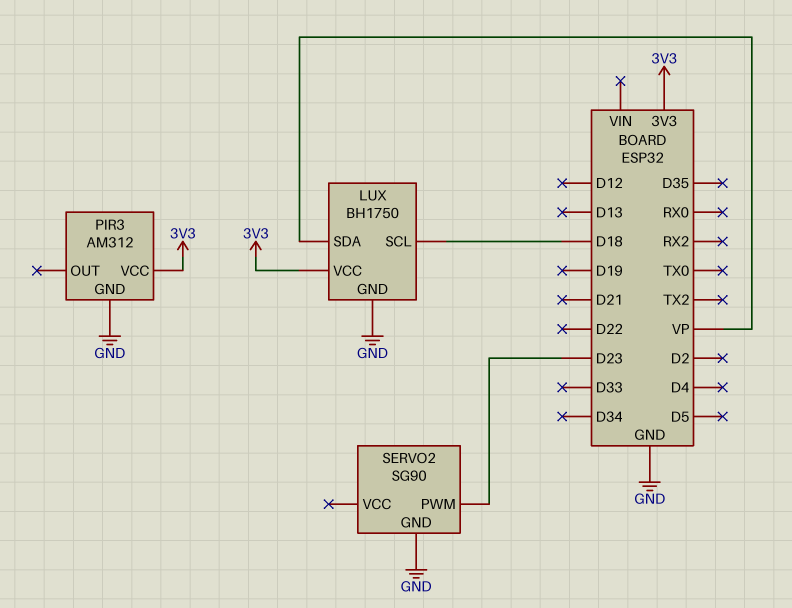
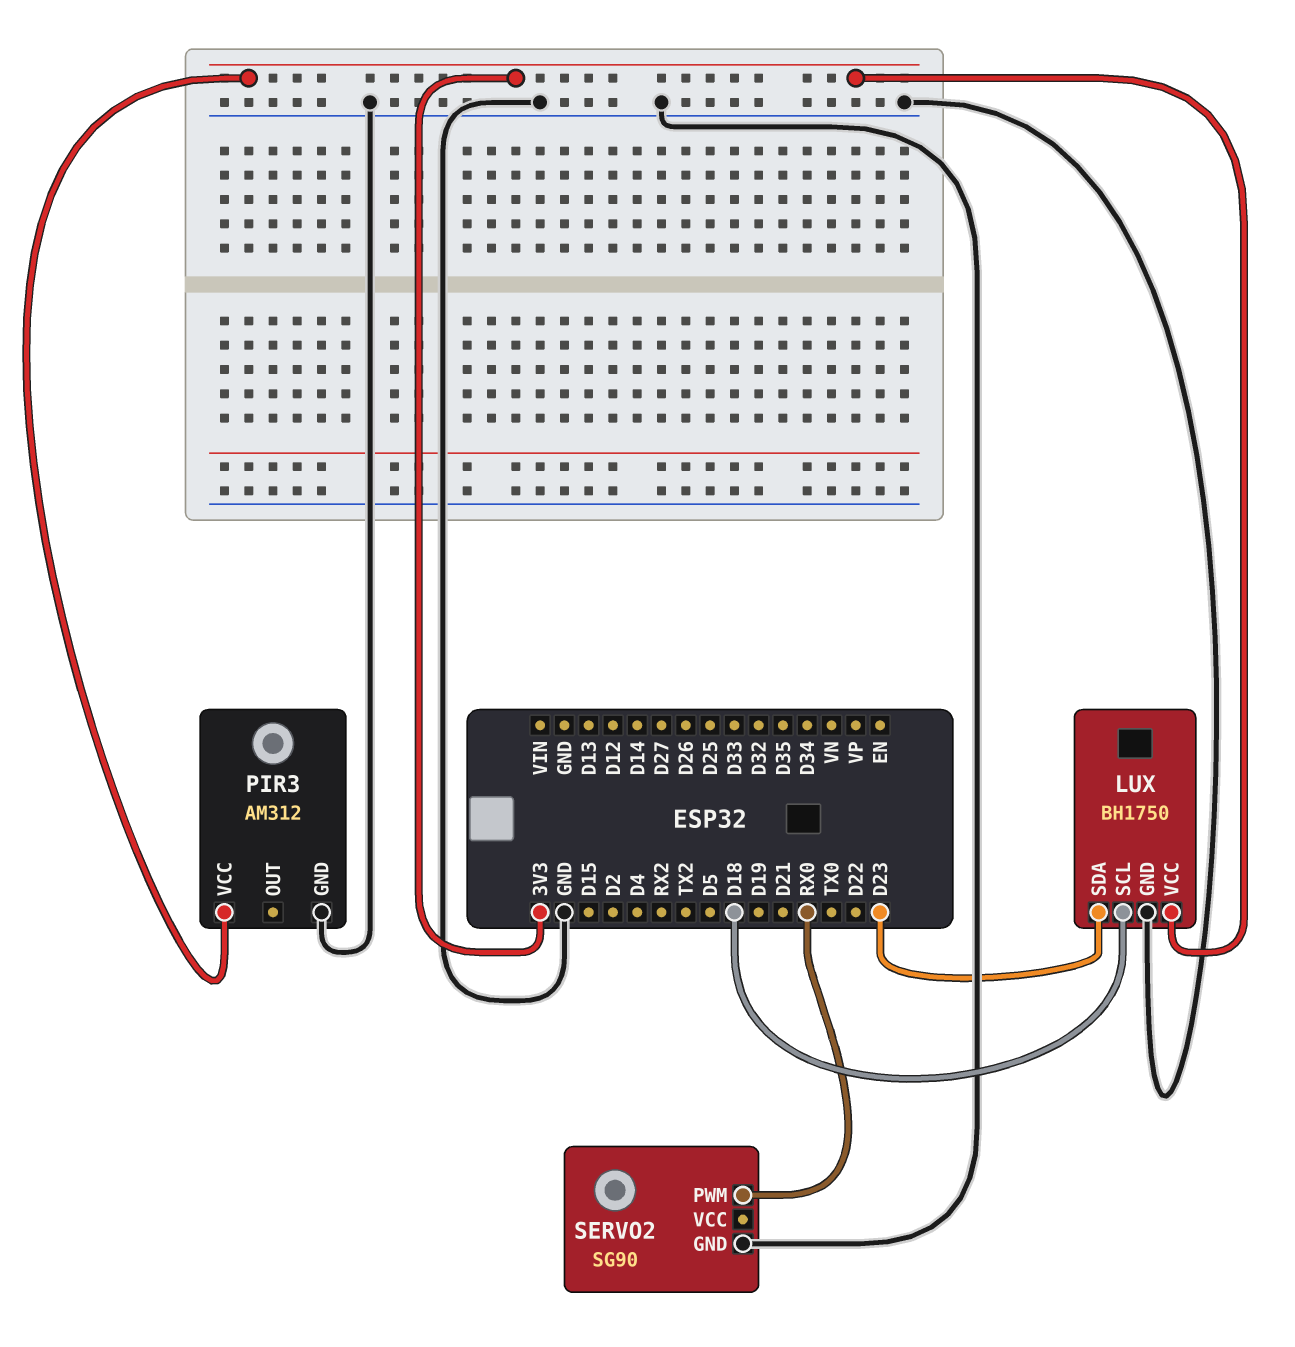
LUX pin SDA: VP -> D23
SERVO2 pin PWM: D23 -> RX0

